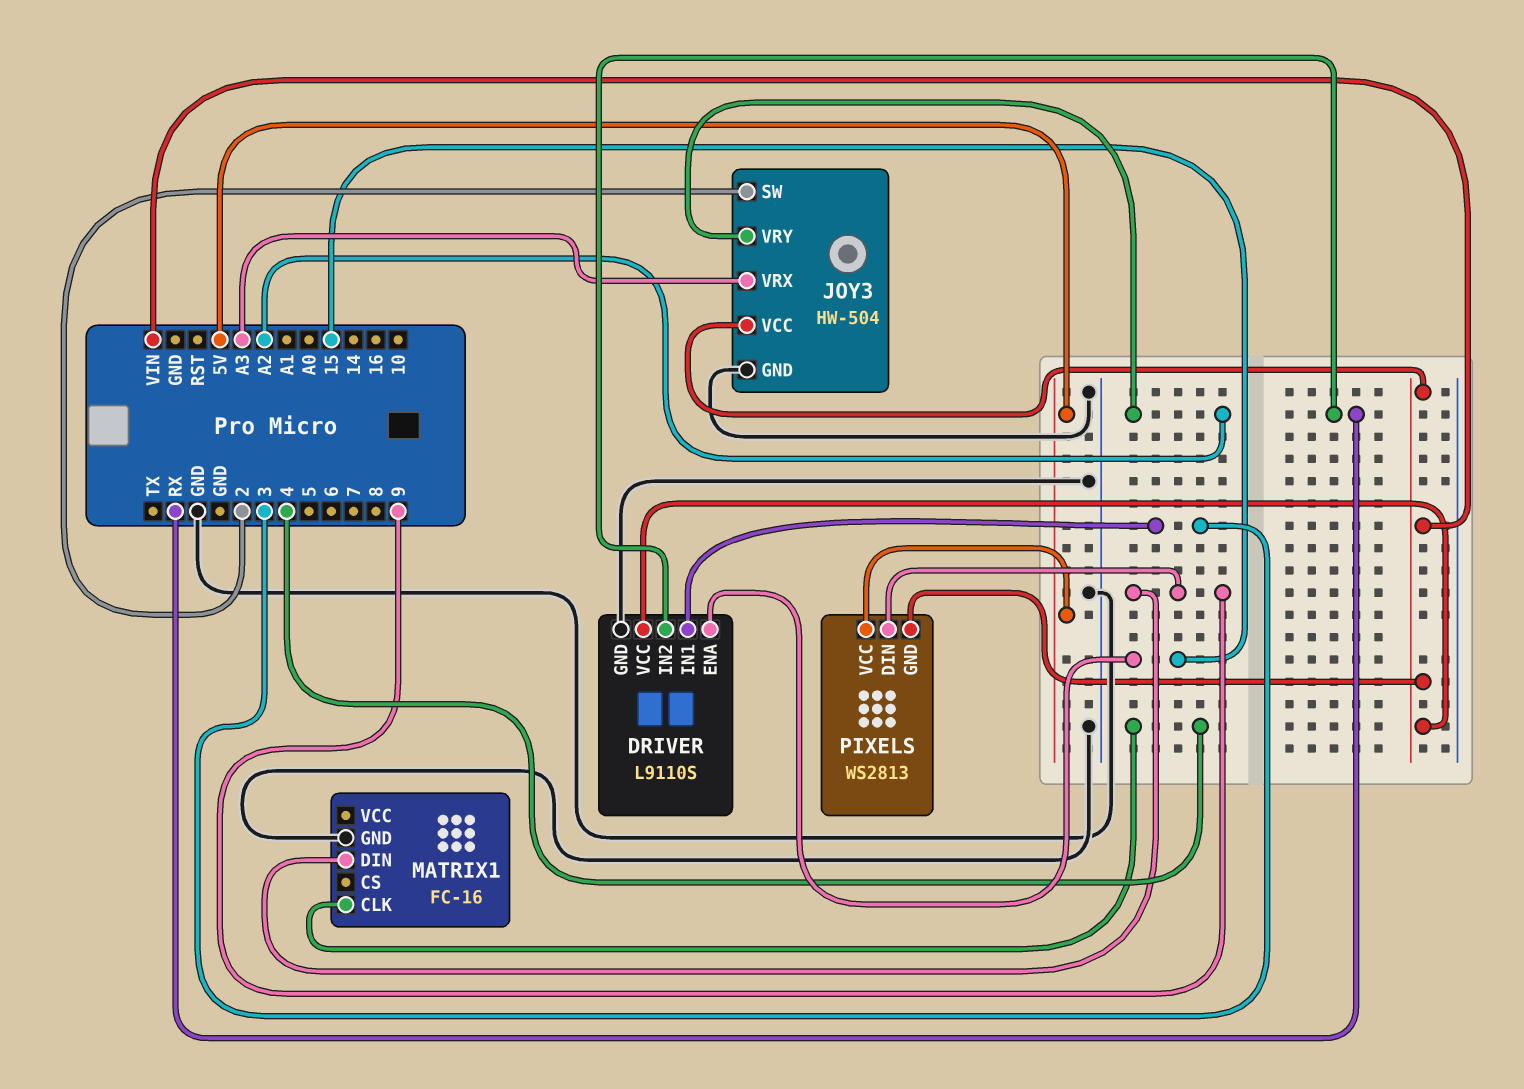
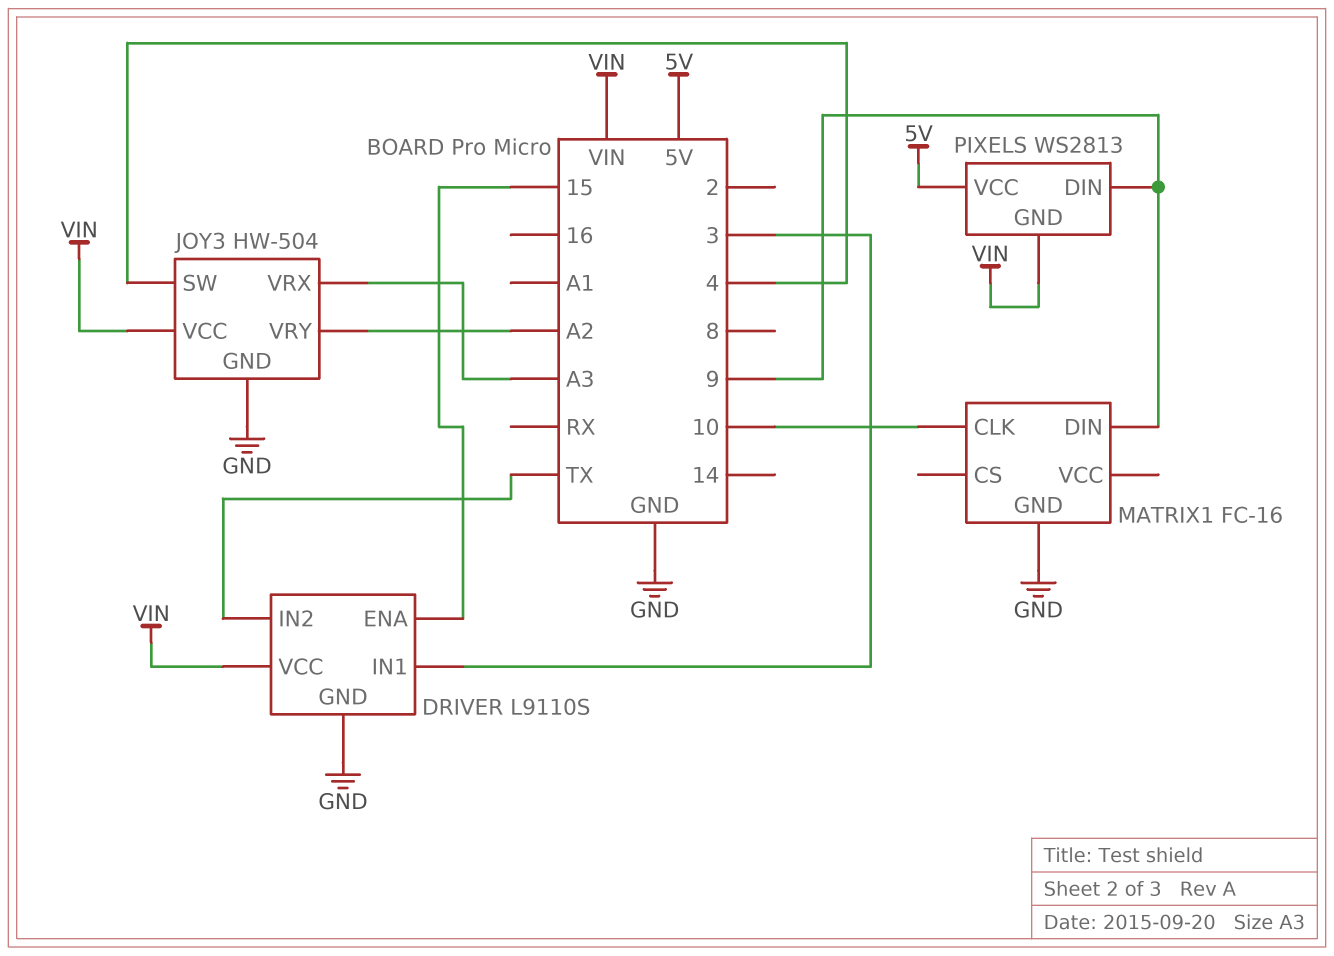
DRIVER pin IN2: RX -> TX
JOY3 pin SW: 2 -> 4
MATRIX1 pin CLK: 4 -> 10

